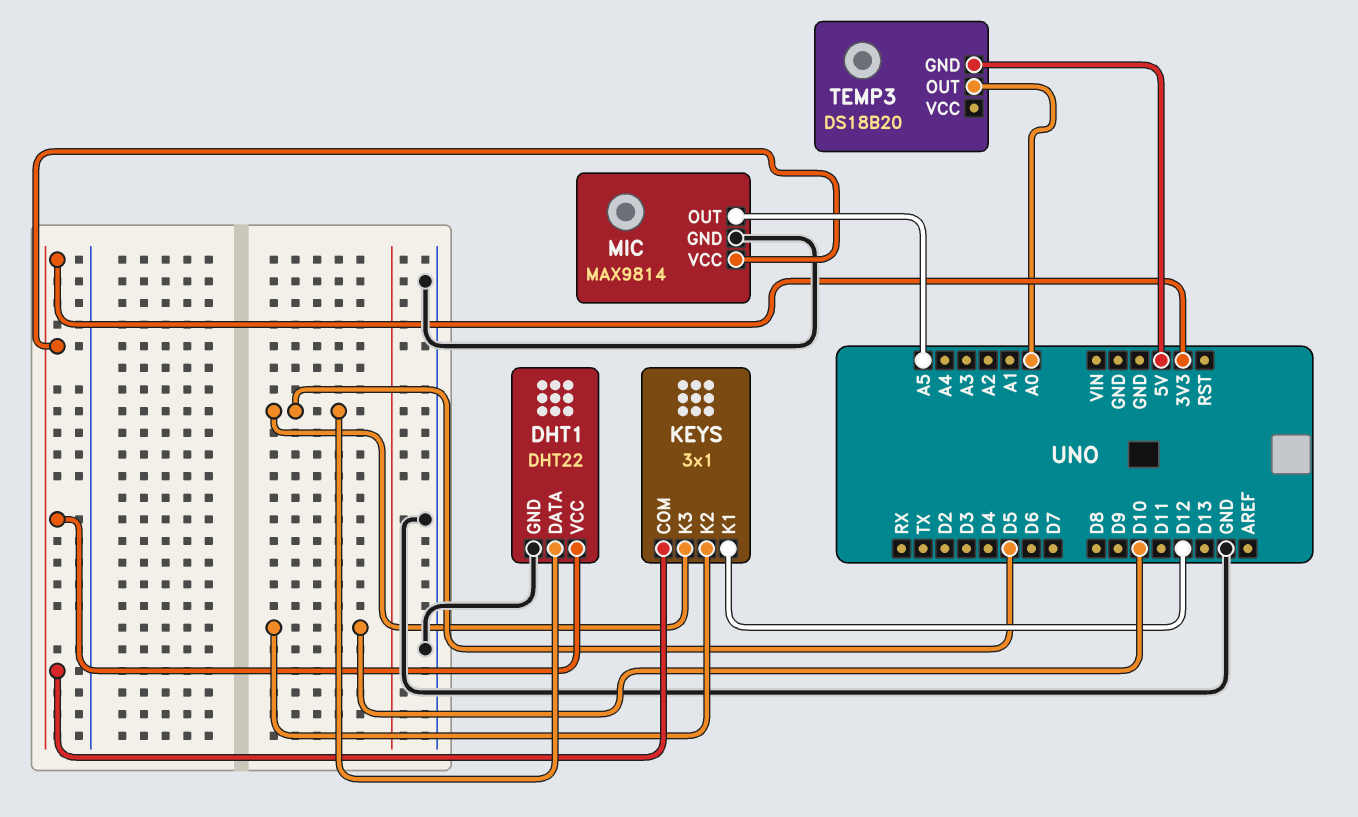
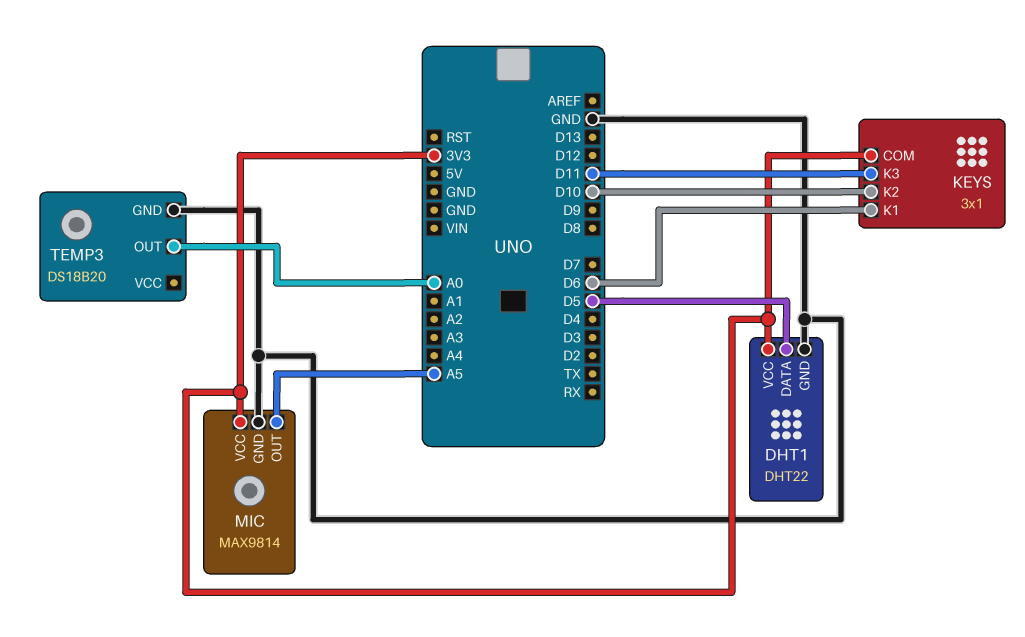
KEYS pin K1: D12 -> D6
KEYS pin K3: D5 -> D11
TEMP3 pin GND: 5V -> GND

